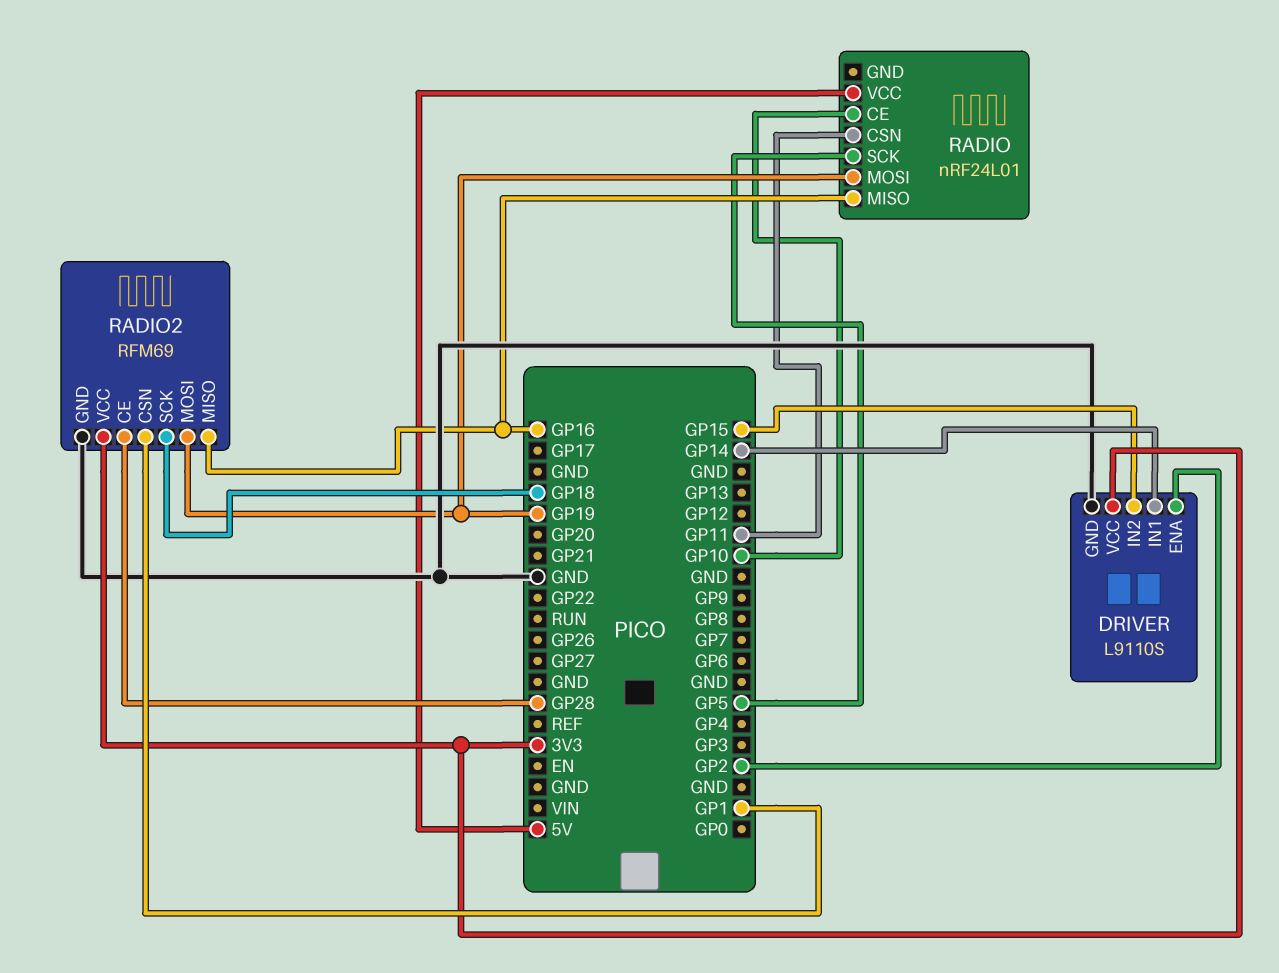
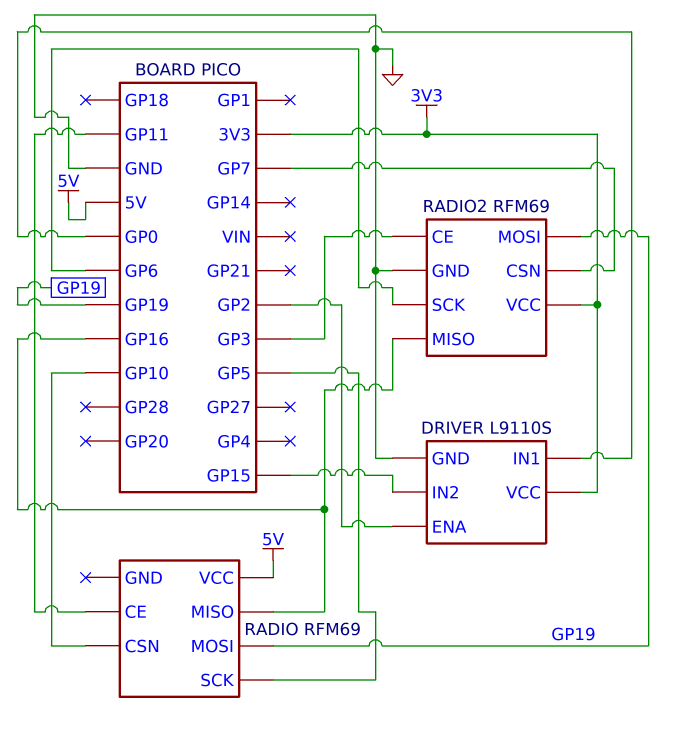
DRIVER pin IN1: GP14 -> GP0
RADIO: nRF24L01 -> RFM69
RADIO pin CE: GP10 -> GP11
RADIO pin CSN: GP11 -> GP10
RADIO2 pin CE: GP28 -> GP3
RADIO2 pin CSN: GP1 -> GP7
RADIO2 pin SCK: GP18 -> GP6

